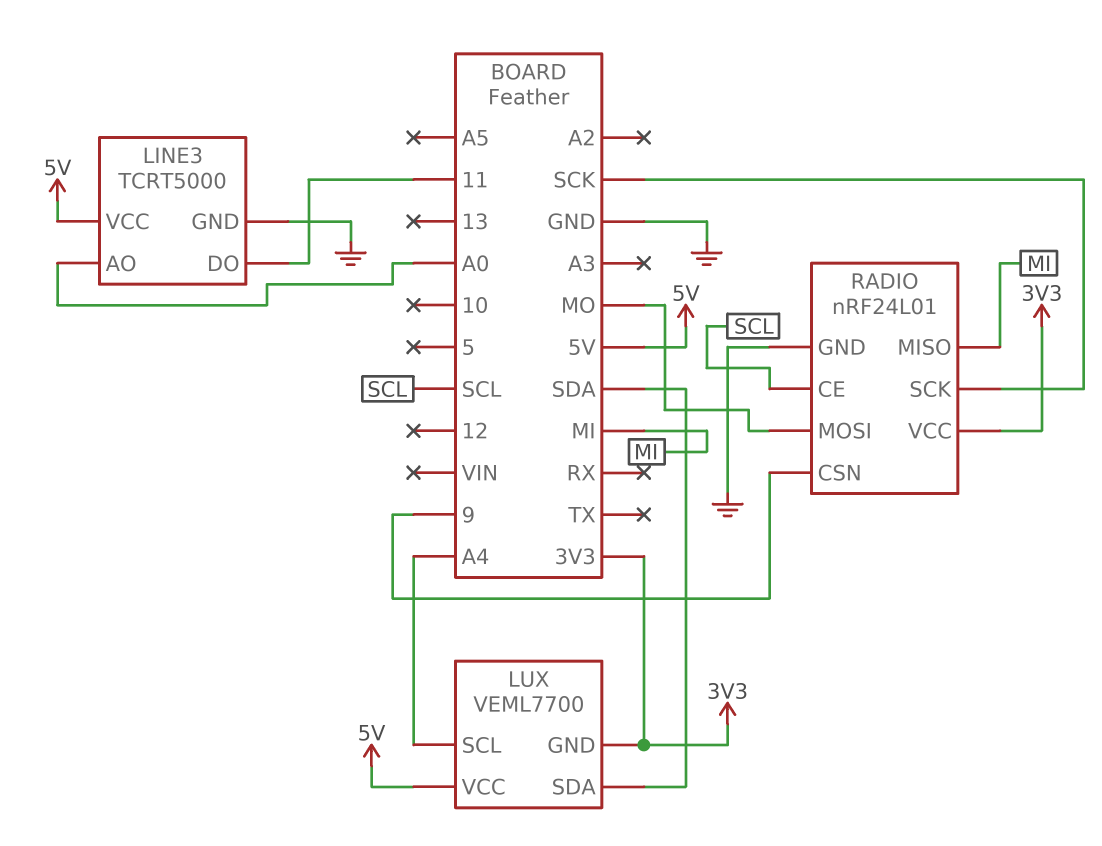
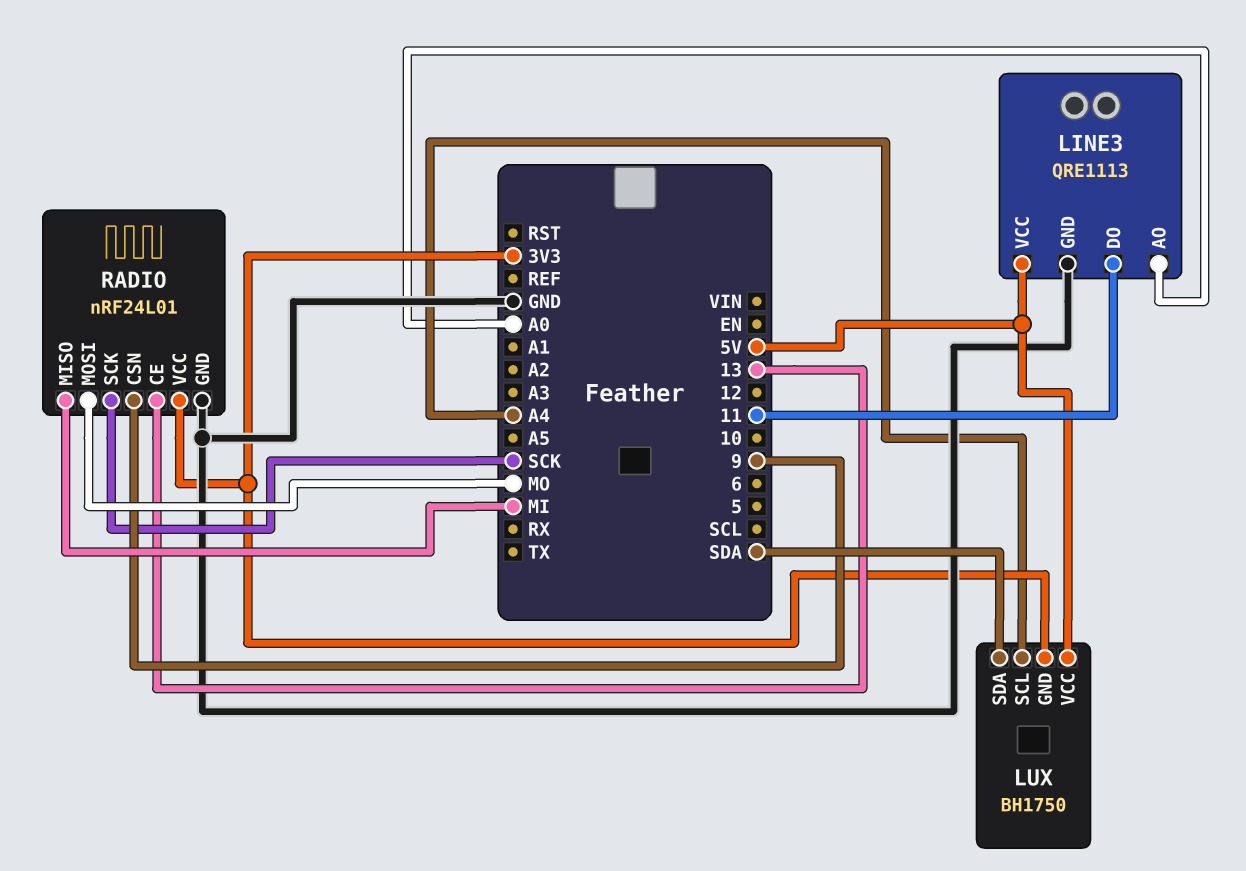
LINE3: TCRT5000 -> QRE1113
LUX: VEML7700 -> BH1750
RADIO pin CE: SCL -> 13

